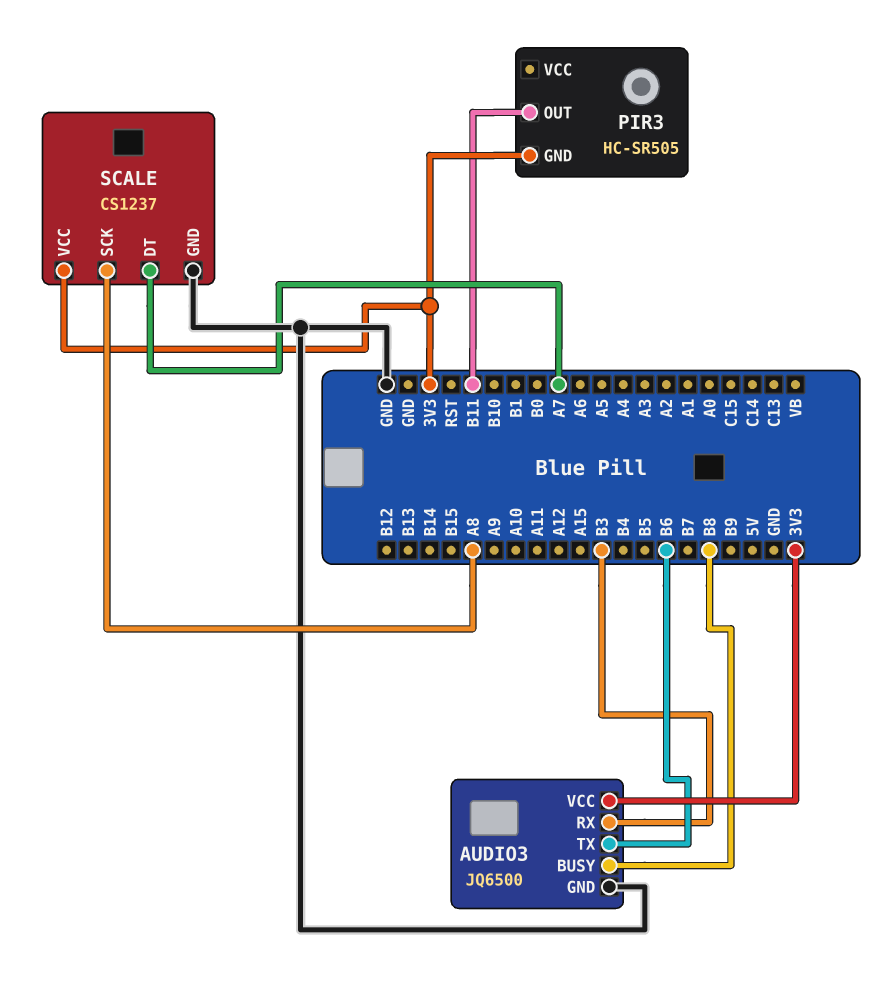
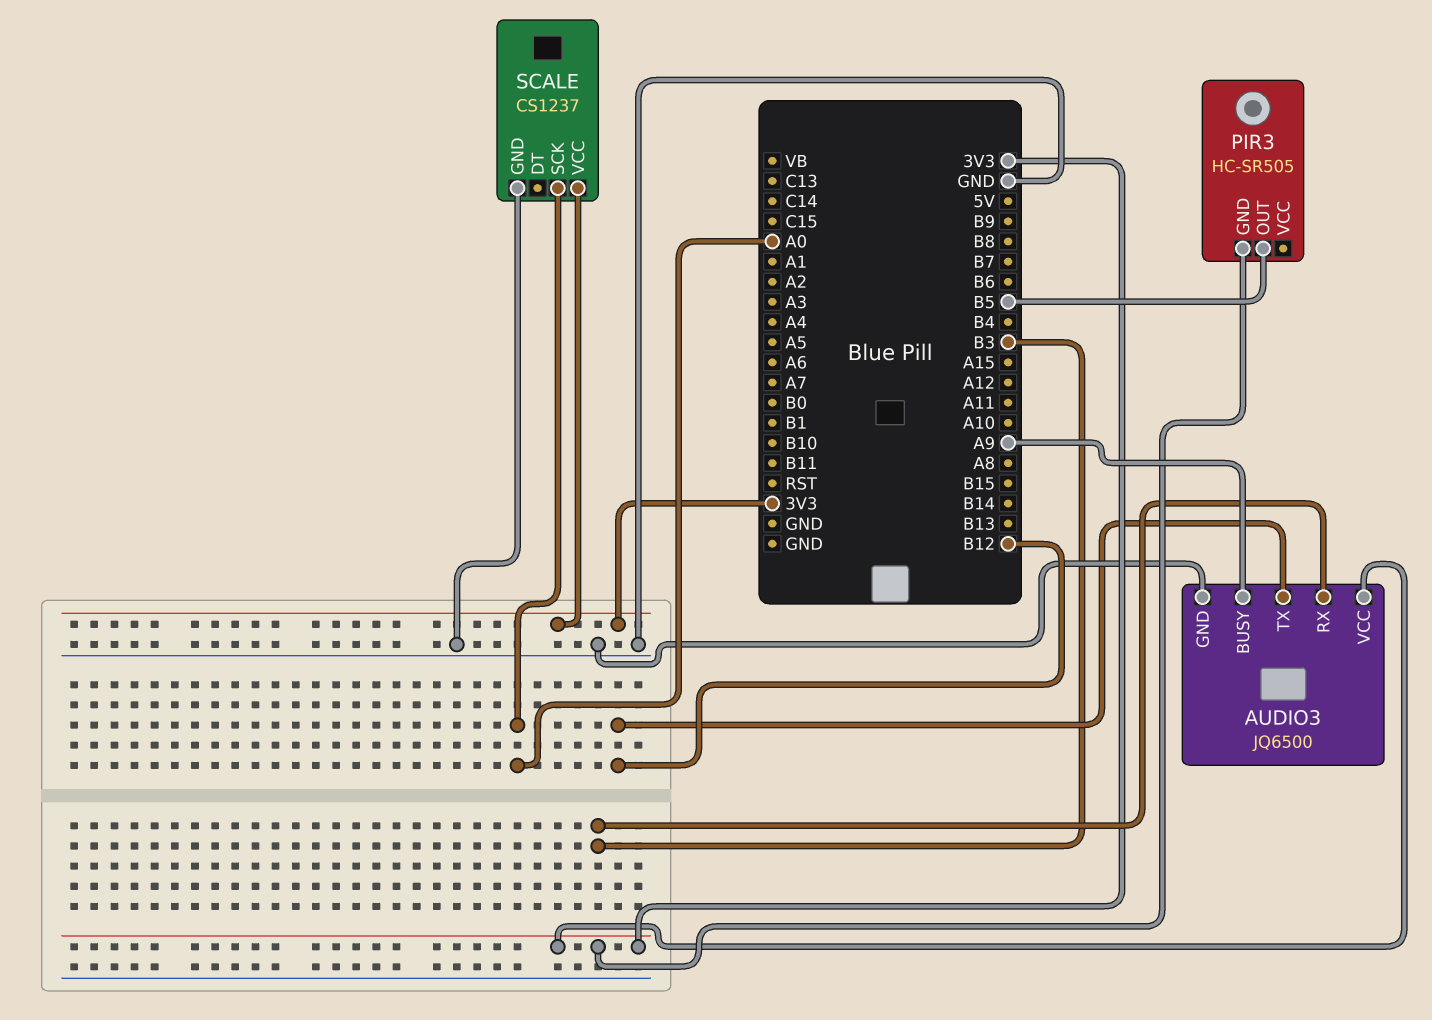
AUDIO3 pin BUSY: B8 -> A9
AUDIO3 pin TX: B6 -> B12
PIR3 pin OUT: B11 -> B5
SCALE pin DT: A7 -> none
SCALE pin SCK: A8 -> A0

